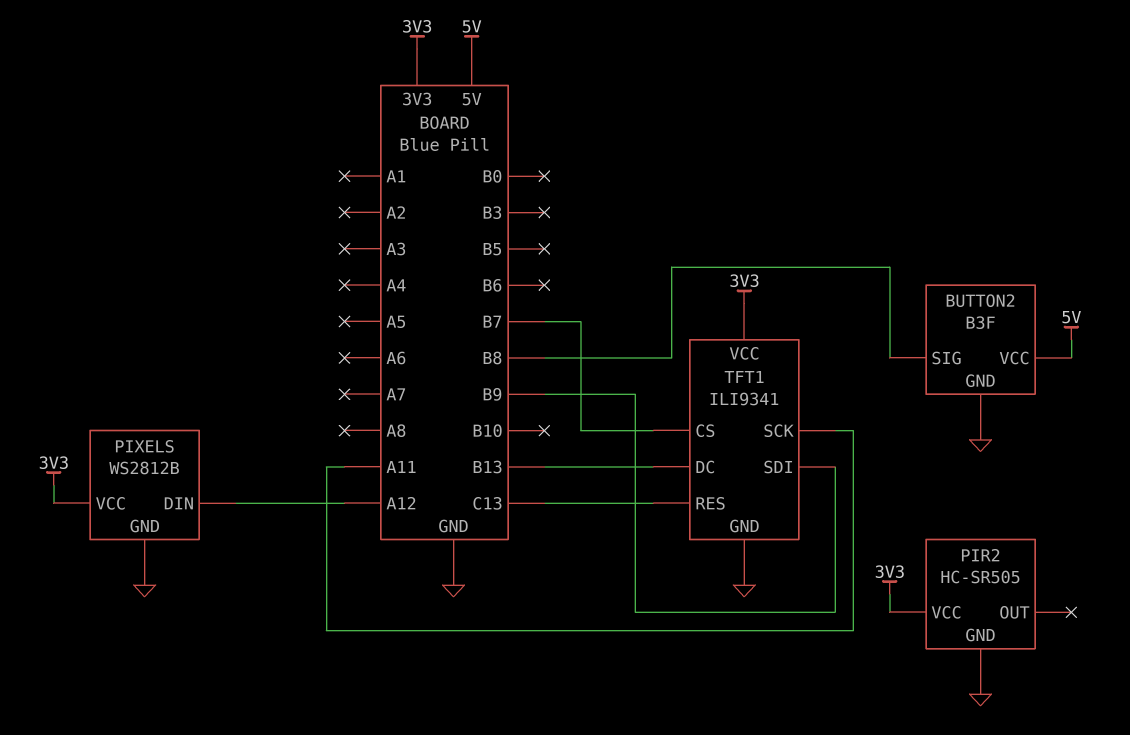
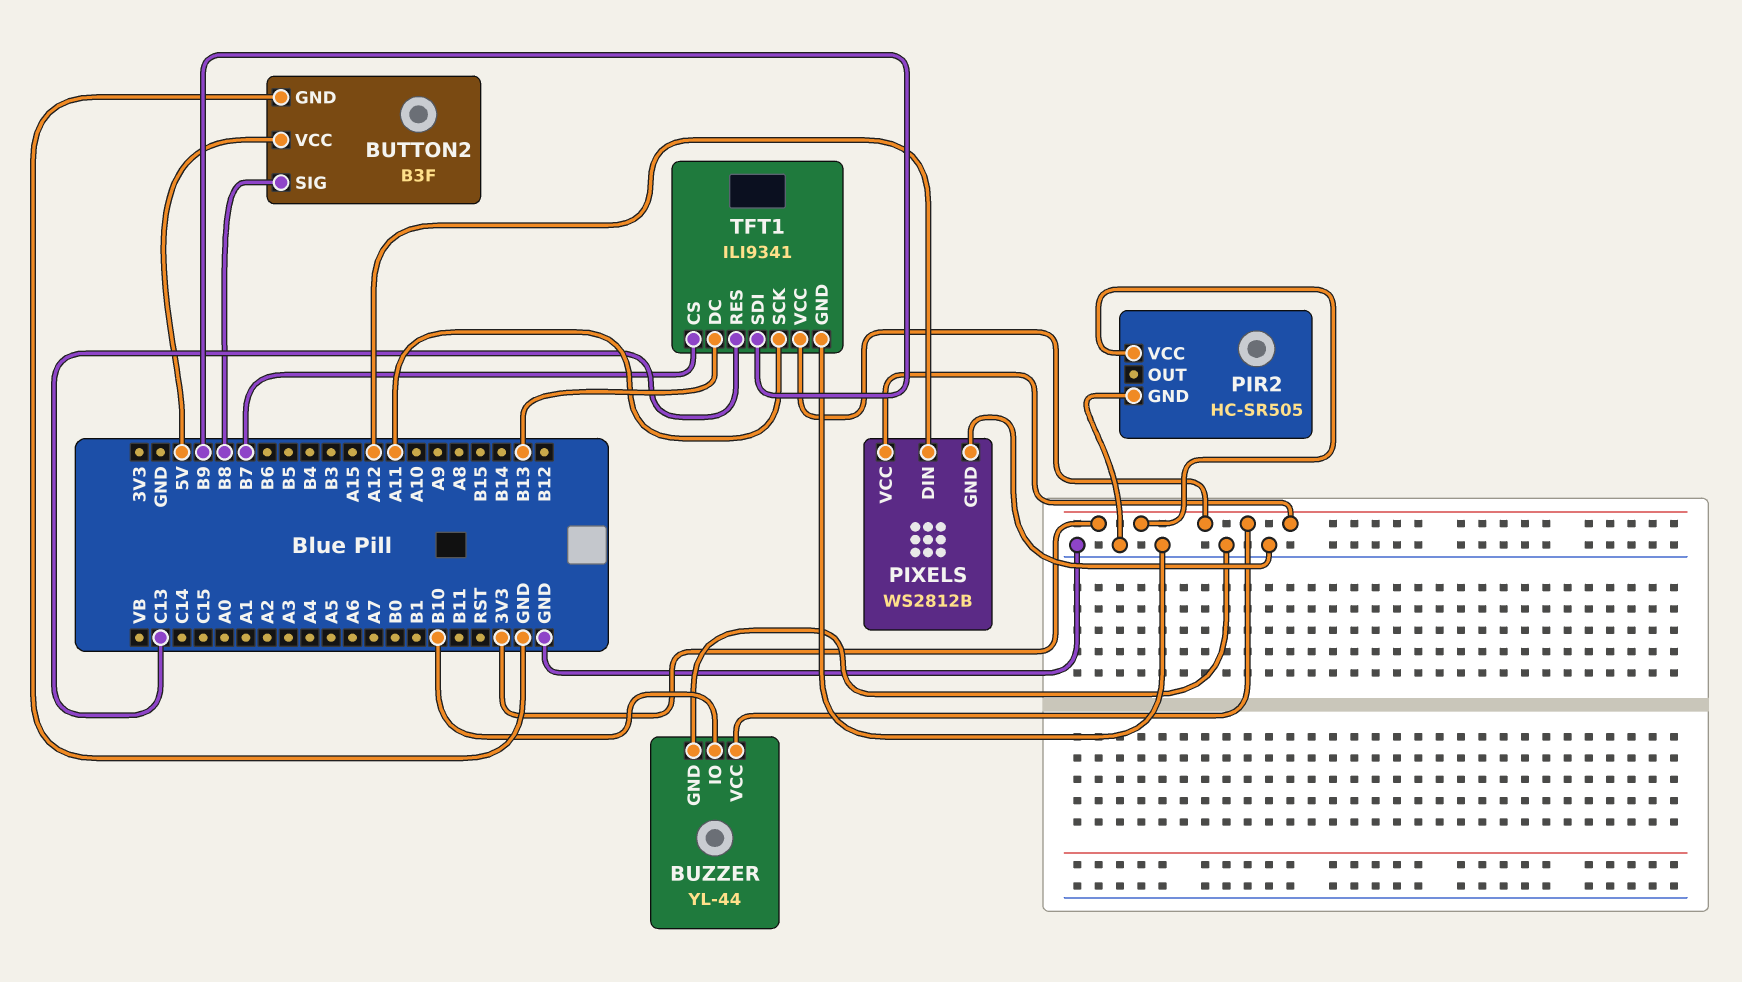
BUZZER: none -> YL-44
BUZZER pin GND: none -> GND
BUZZER pin IO: none -> B10
BUZZER pin VCC: none -> 3V3

